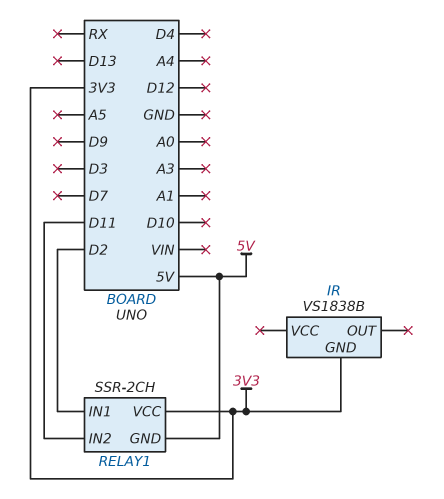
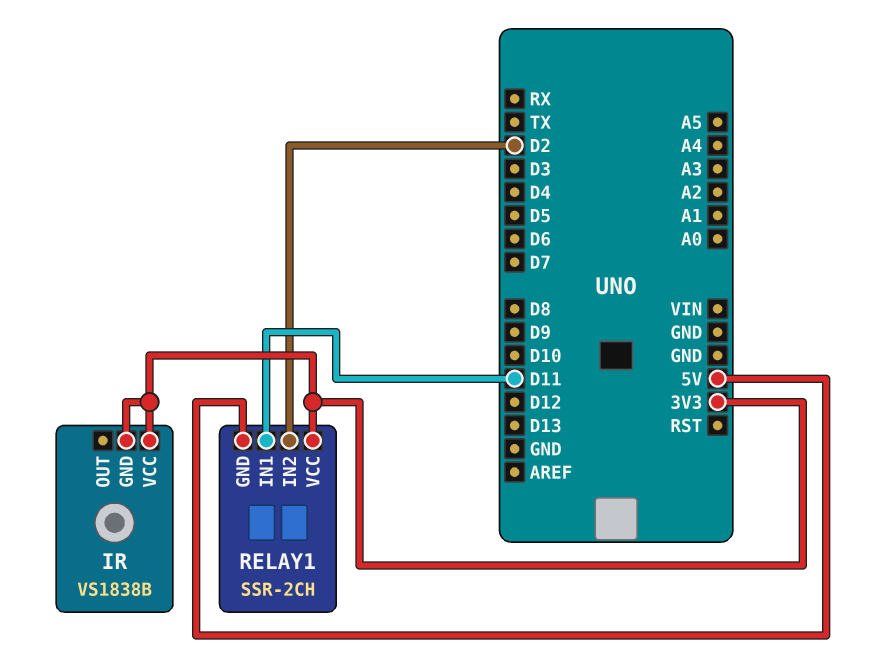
IR pin VCC: none -> 3V3
RELAY1 pin IN1: D2 -> D11
RELAY1 pin IN2: D11 -> D2

